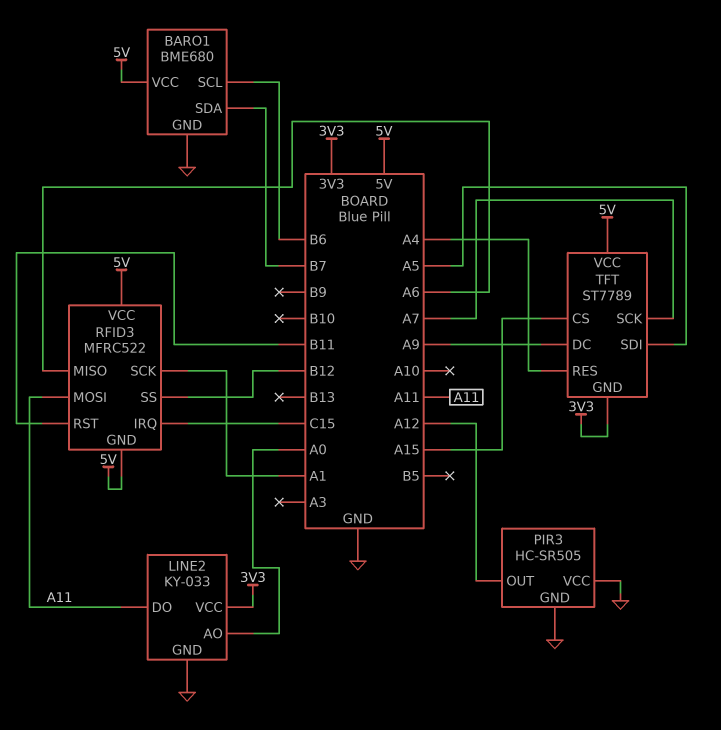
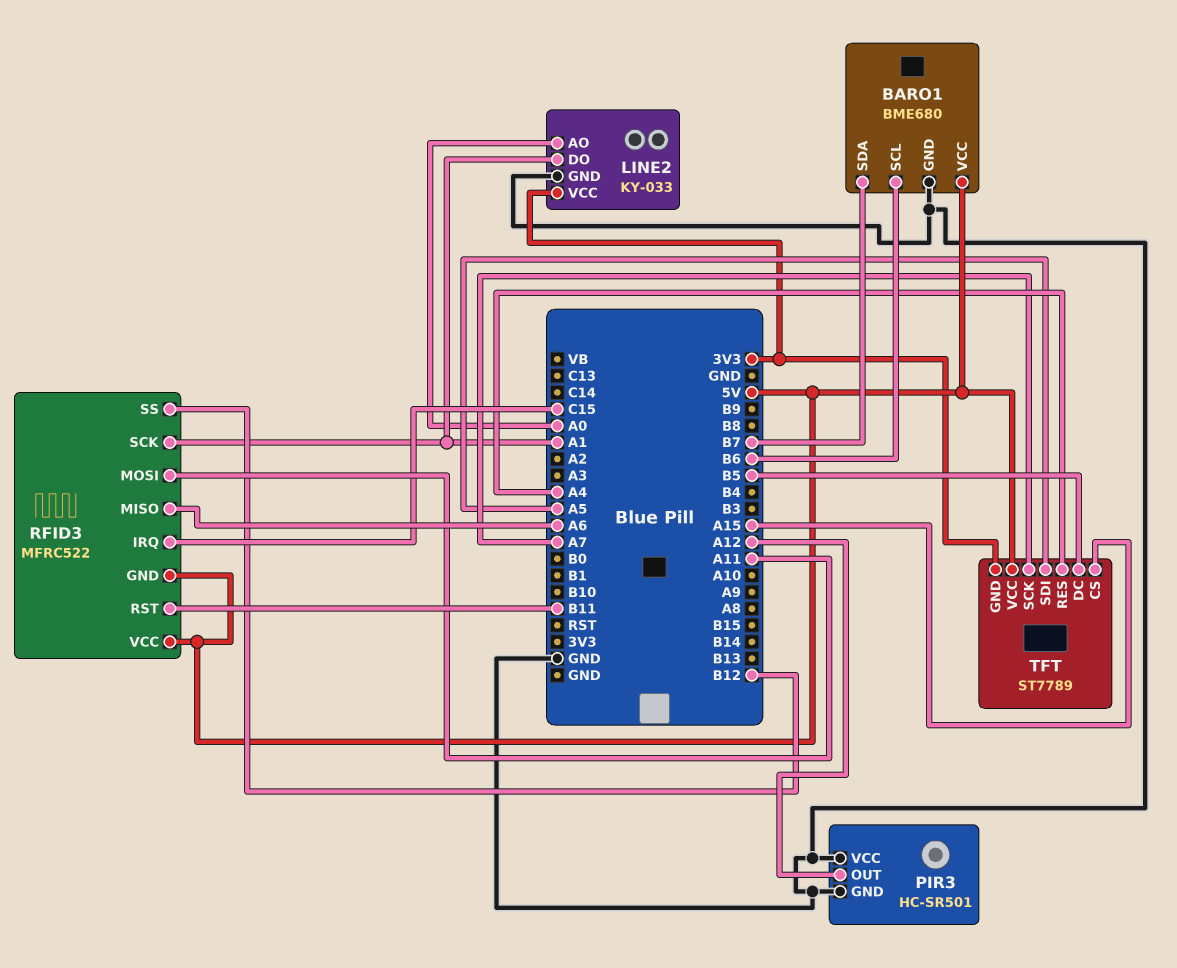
LINE2 pin DO: A11 -> A1
PIR3: HC-SR505 -> HC-SR501
TFT pin DC: A9 -> B5

